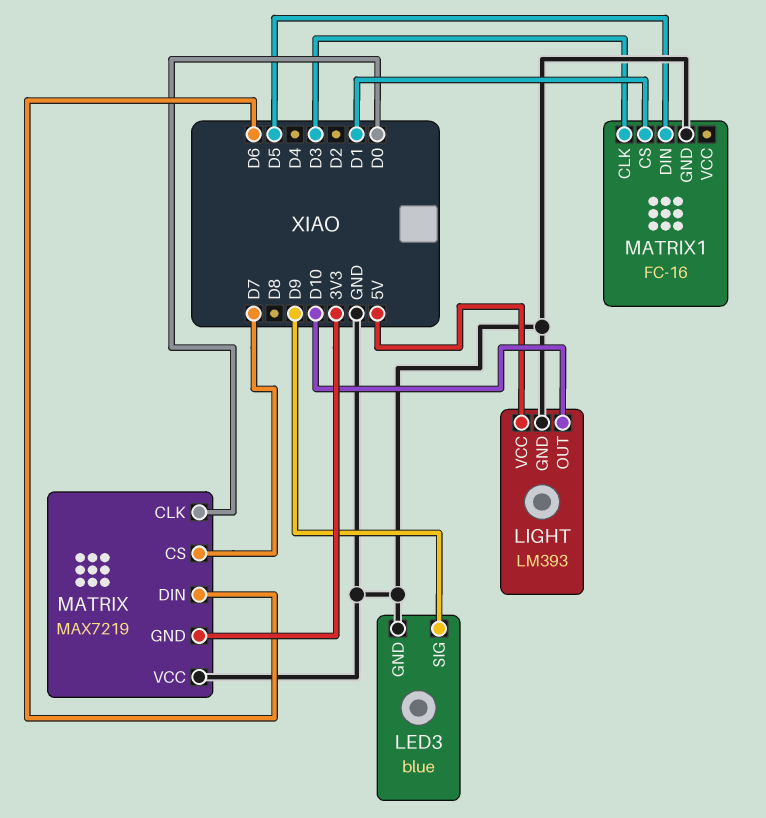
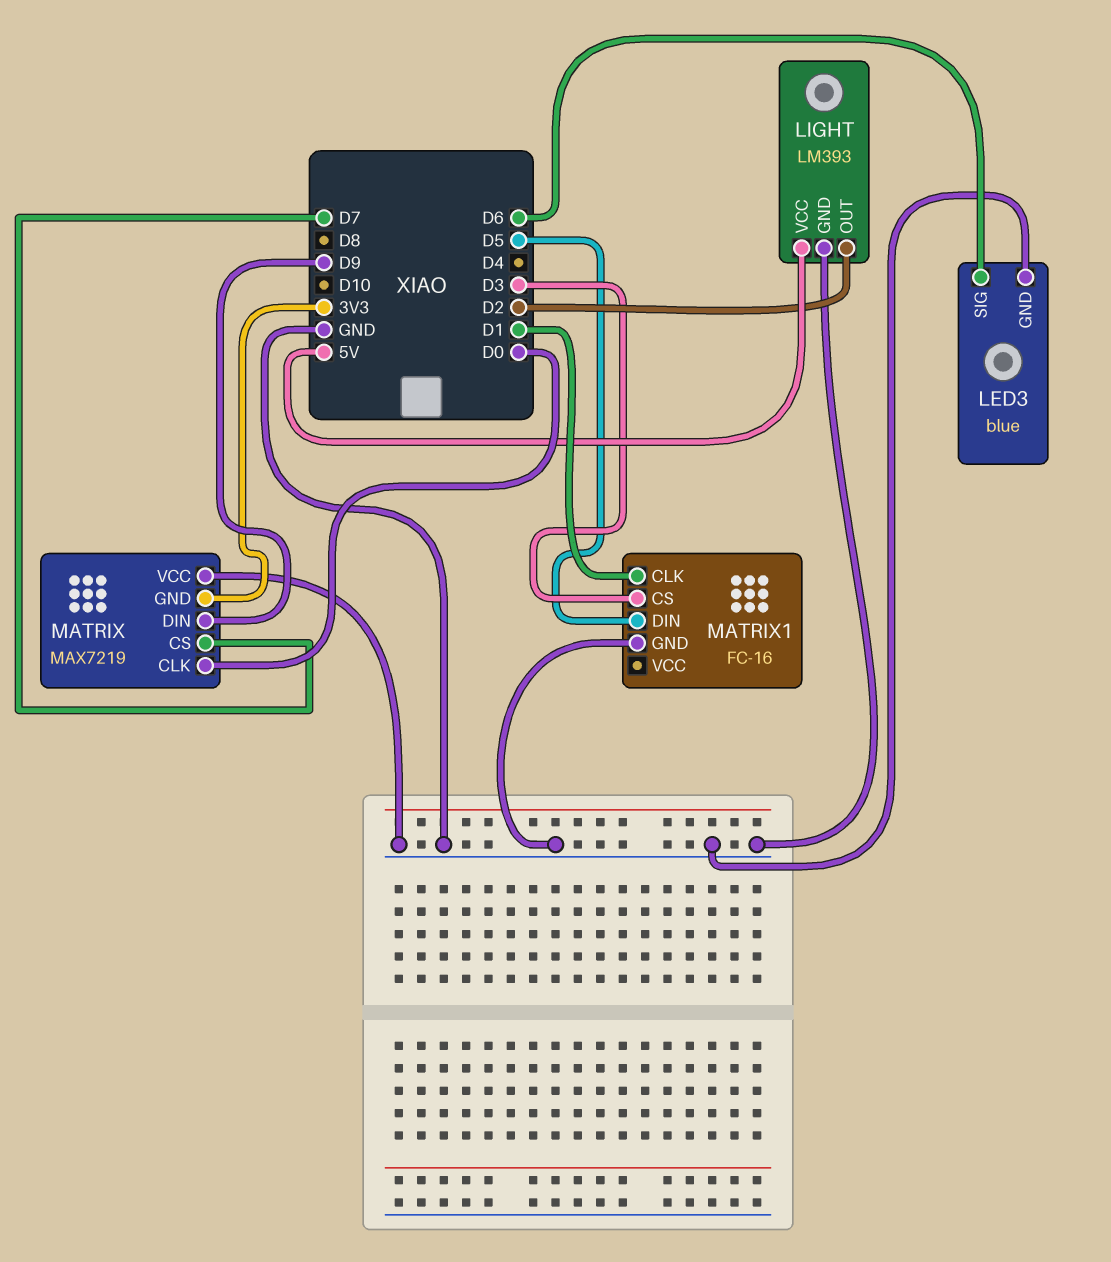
LED3 pin SIG: D9 -> D6
LIGHT pin OUT: D10 -> D2
MATRIX pin DIN: D6 -> D9
MATRIX1 pin CLK: D3 -> D1
MATRIX1 pin CS: D1 -> D3

